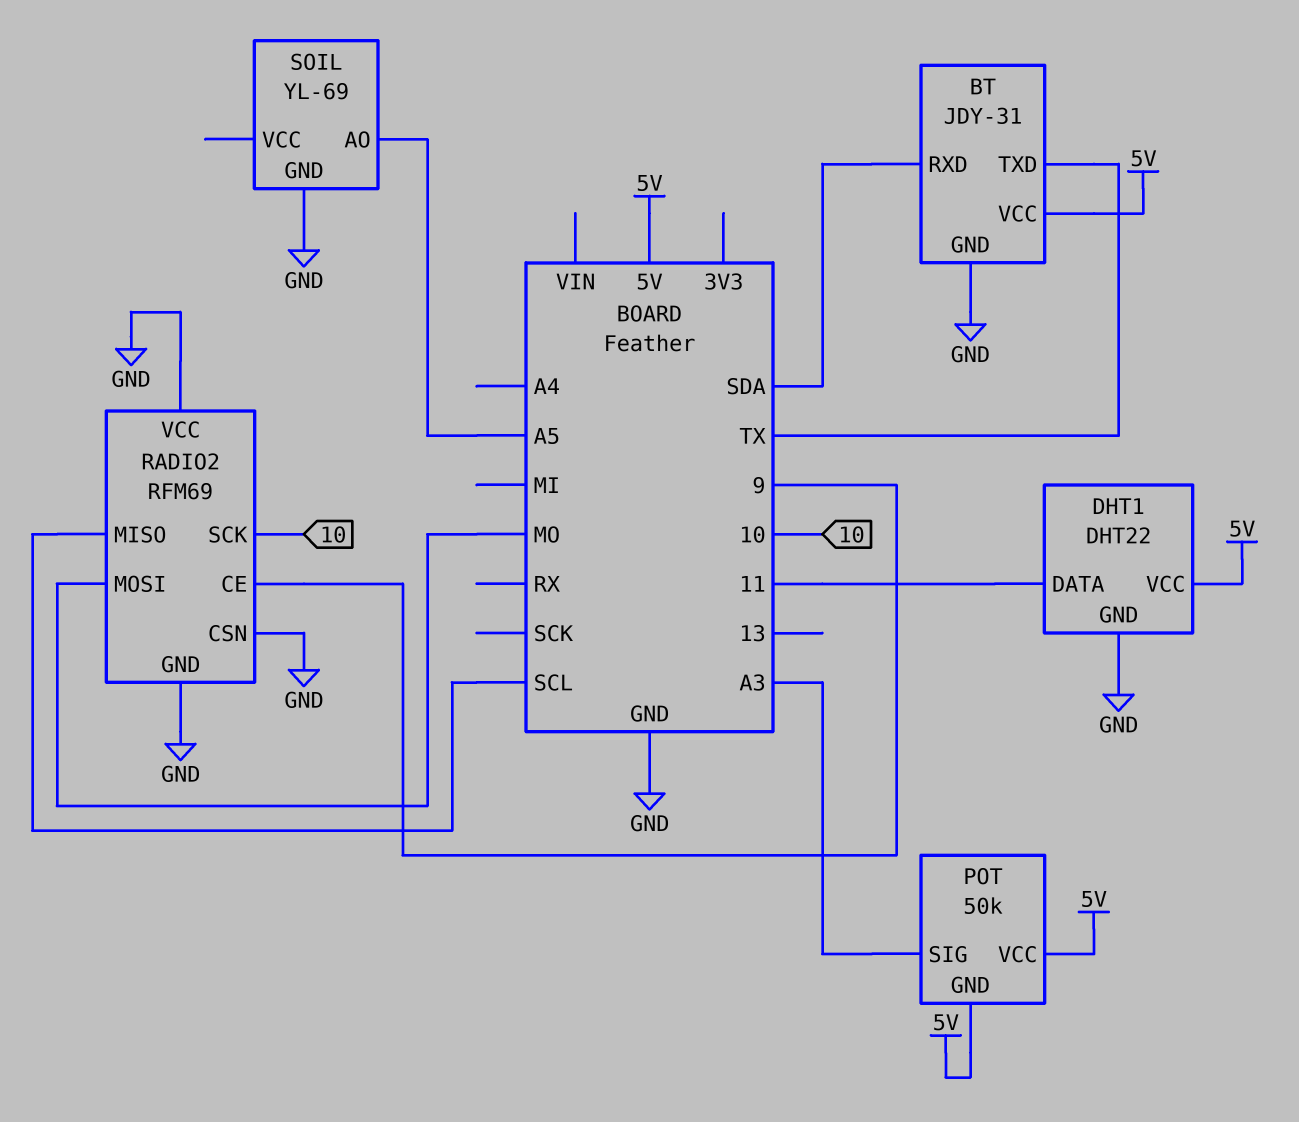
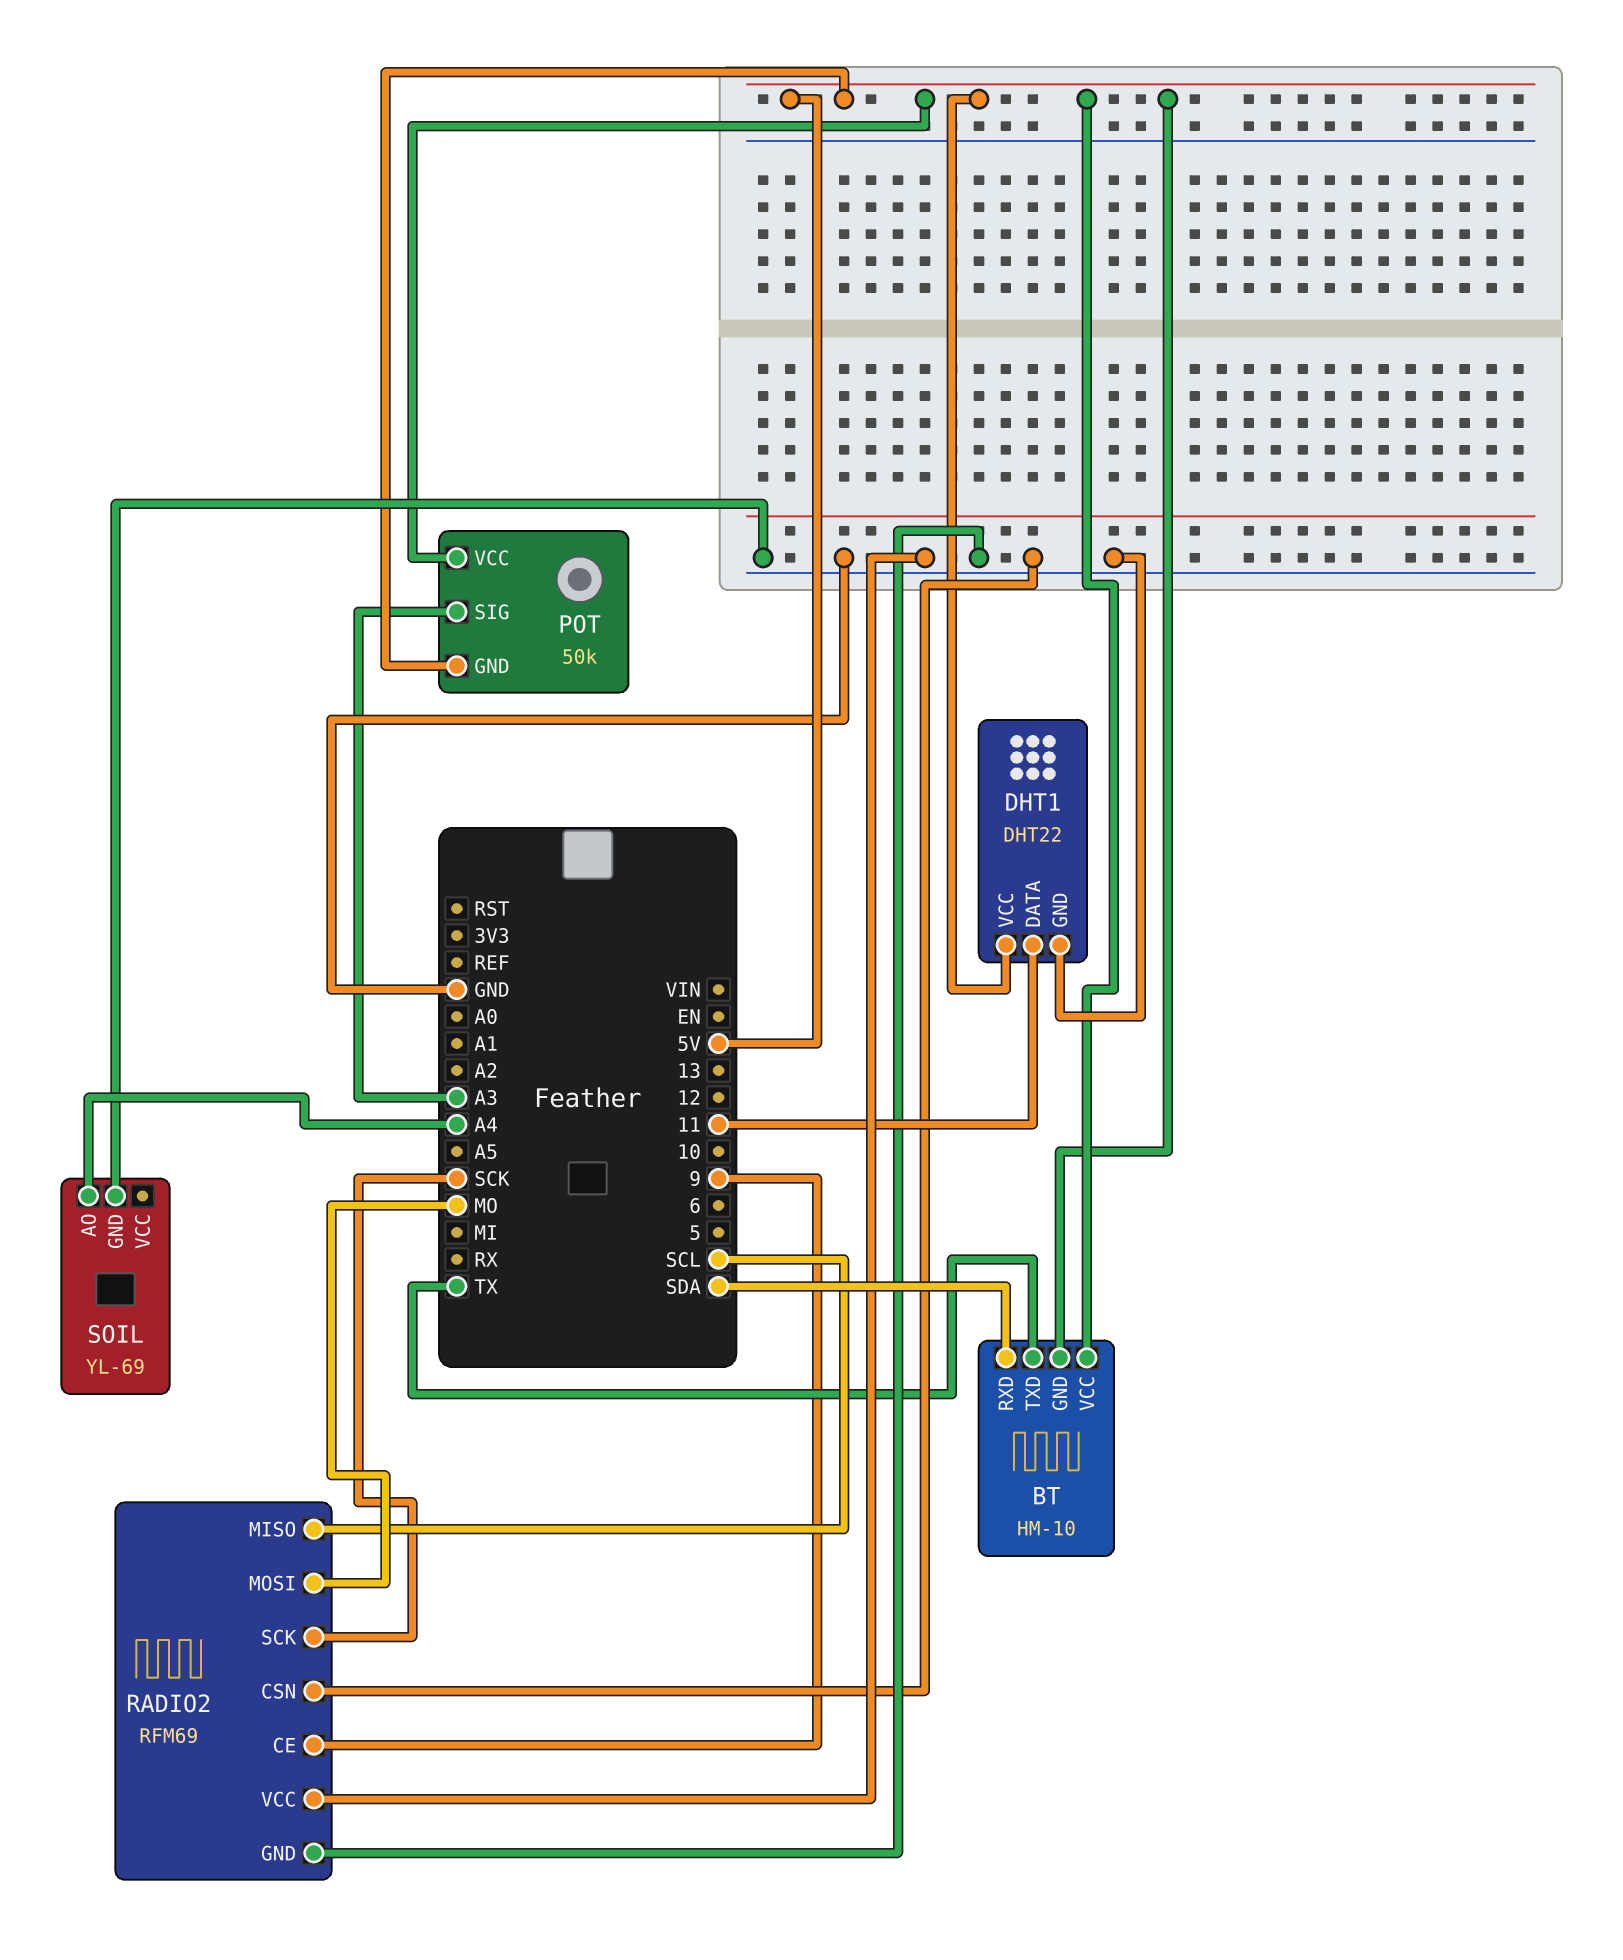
BT: JDY-31 -> HM-10
BT pin GND: GND -> 5V
RADIO2 pin SCK: 10 -> SCK
SOIL pin AO: A5 -> A4

